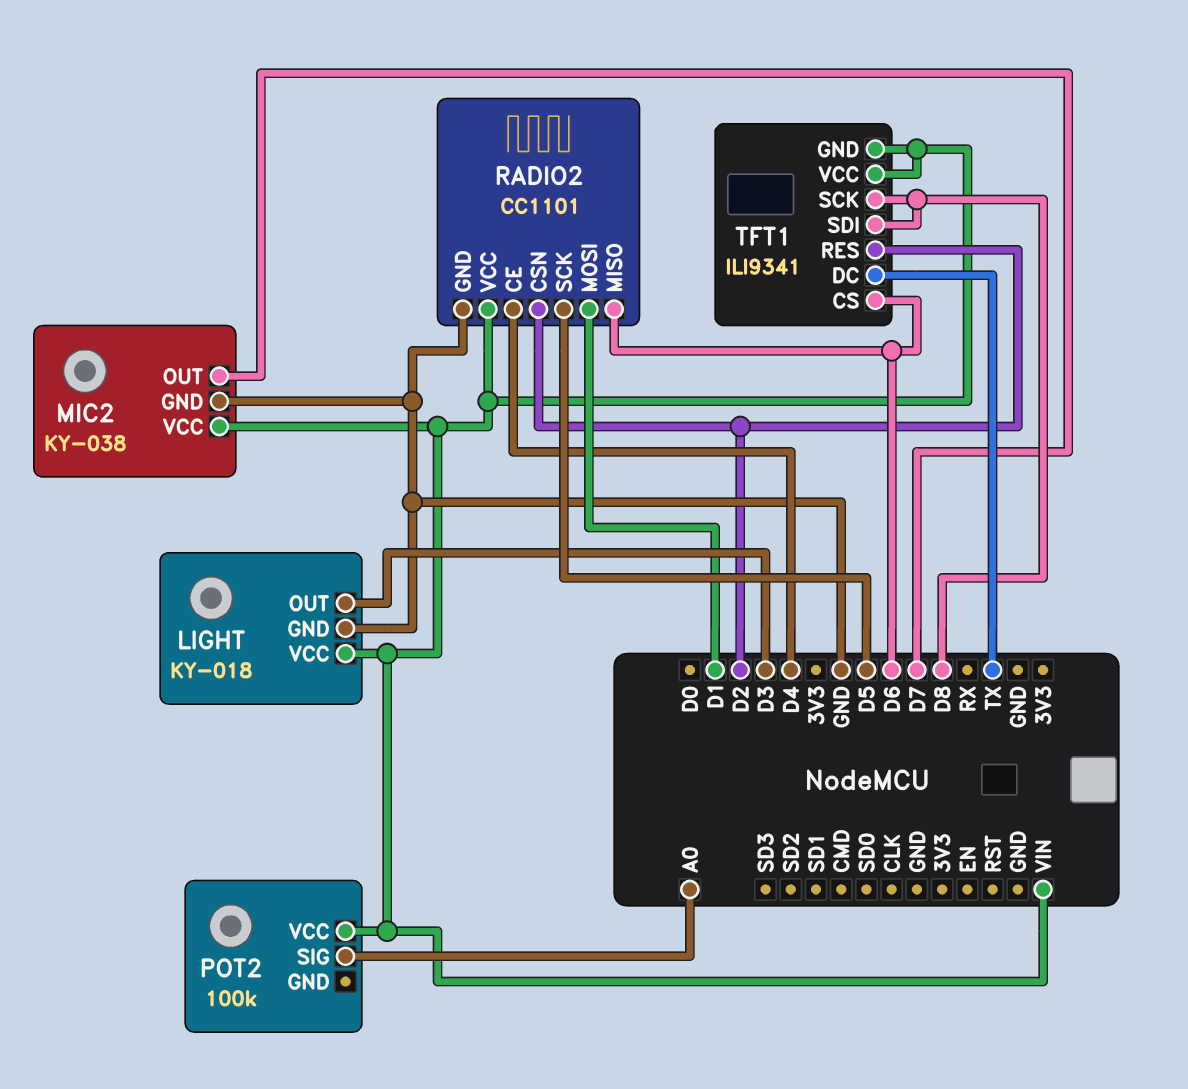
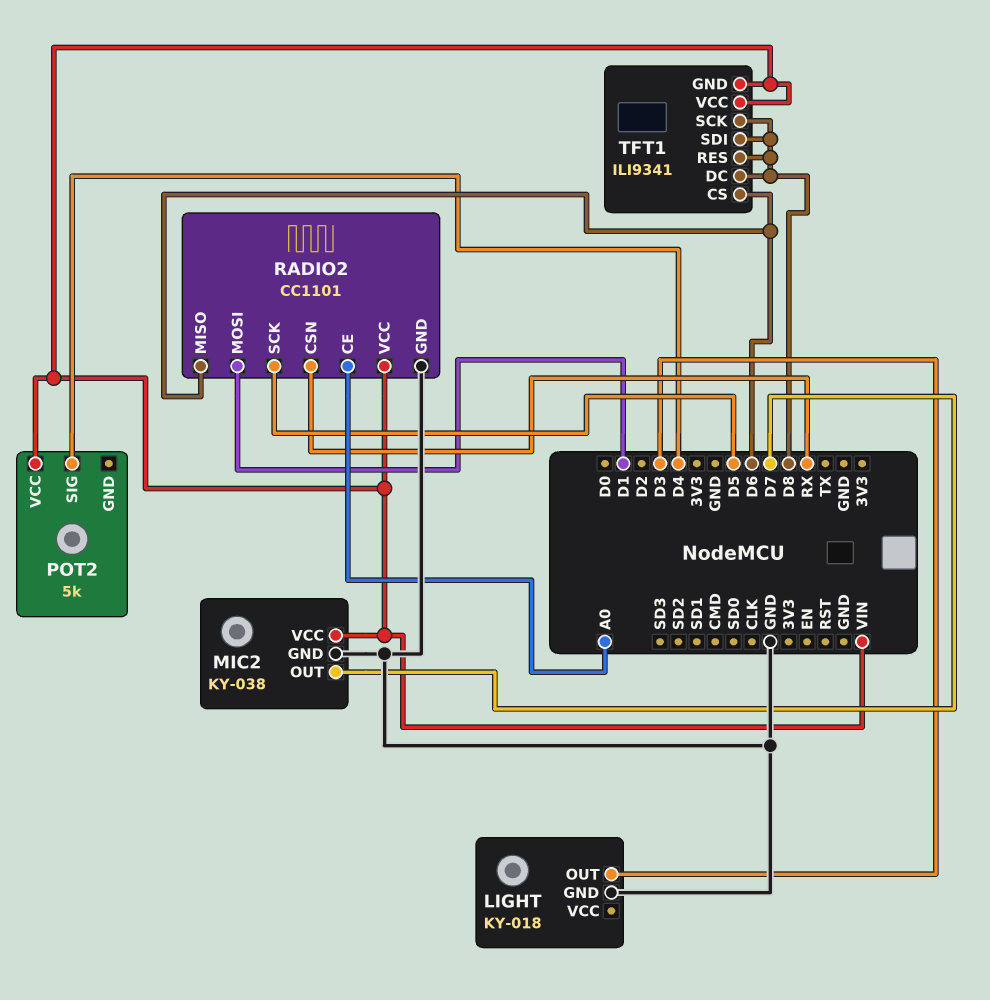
LIGHT pin VCC: VIN -> none
POT2: 100k -> 5k
POT2 pin SIG: A0 -> D4
RADIO2 pin CE: D4 -> A0
RADIO2 pin CSN: D2 -> RX
TFT1 pin DC: TX -> D8
TFT1 pin RES: D2 -> D8

